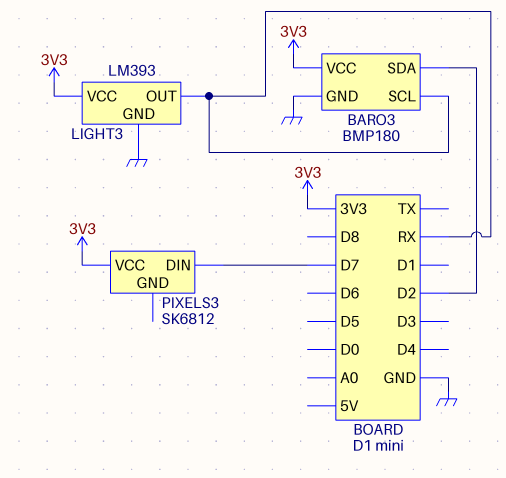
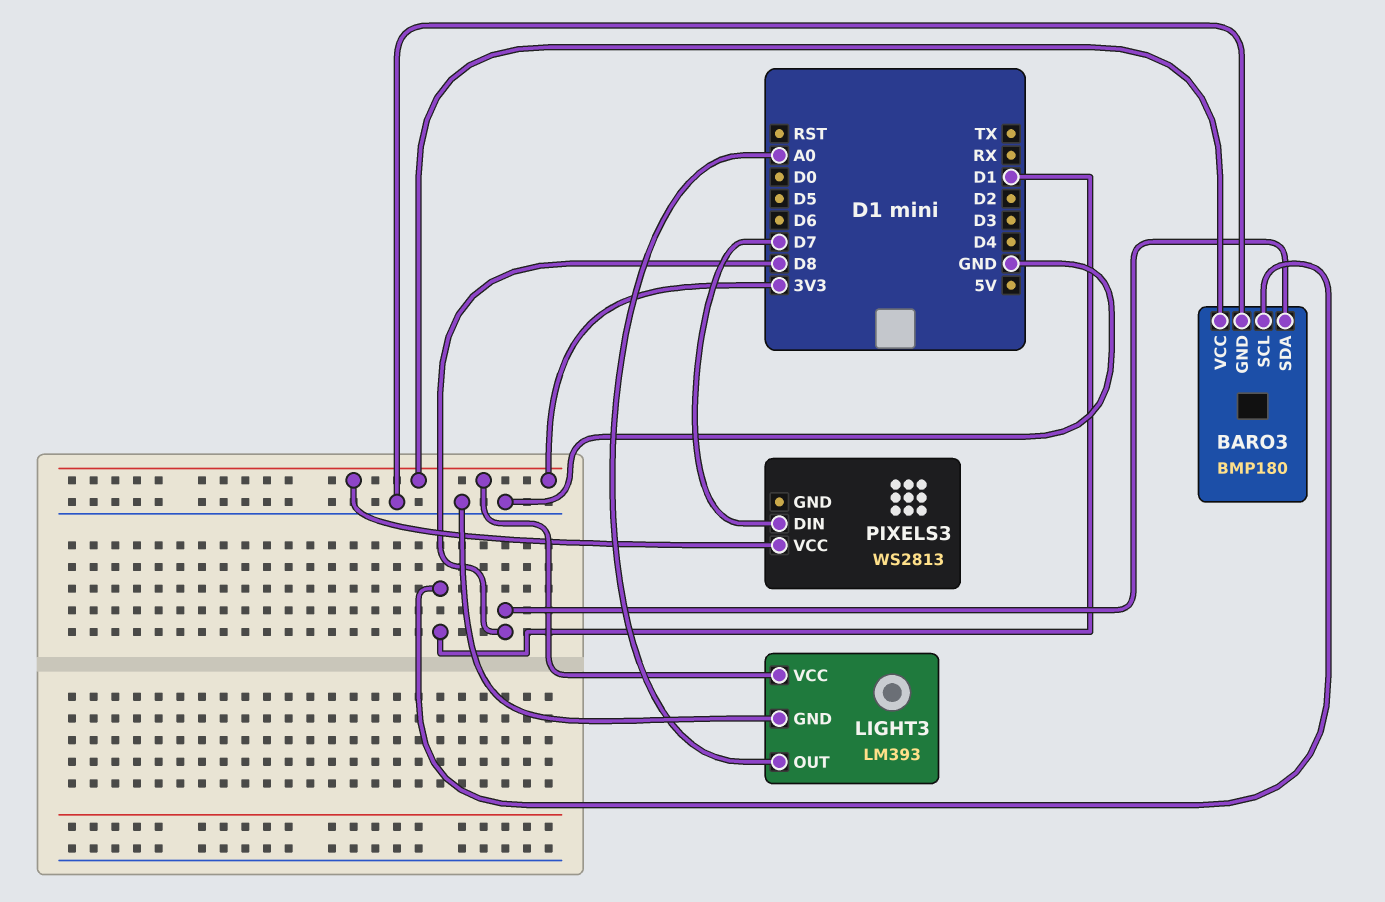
BARO3 pin SCL: RX -> D1
BARO3 pin SDA: D2 -> D8
LIGHT3 pin OUT: RX -> A0
PIXELS3: SK6812 -> WS2813

